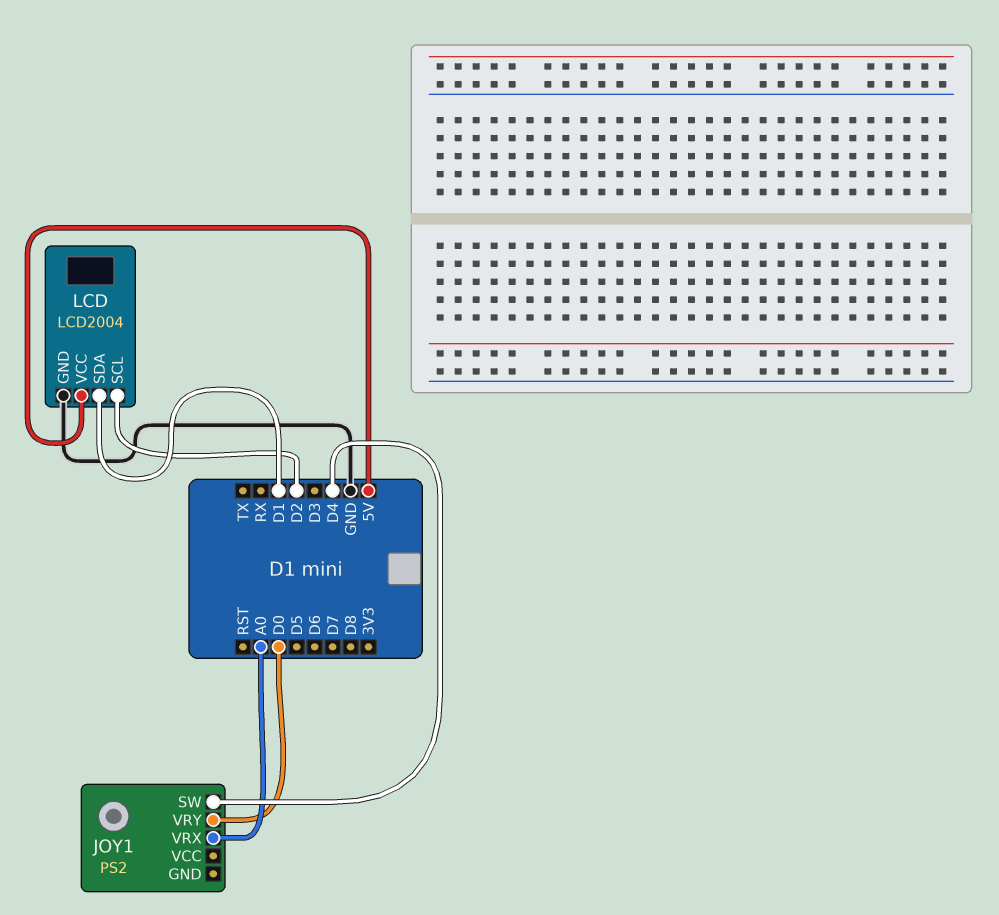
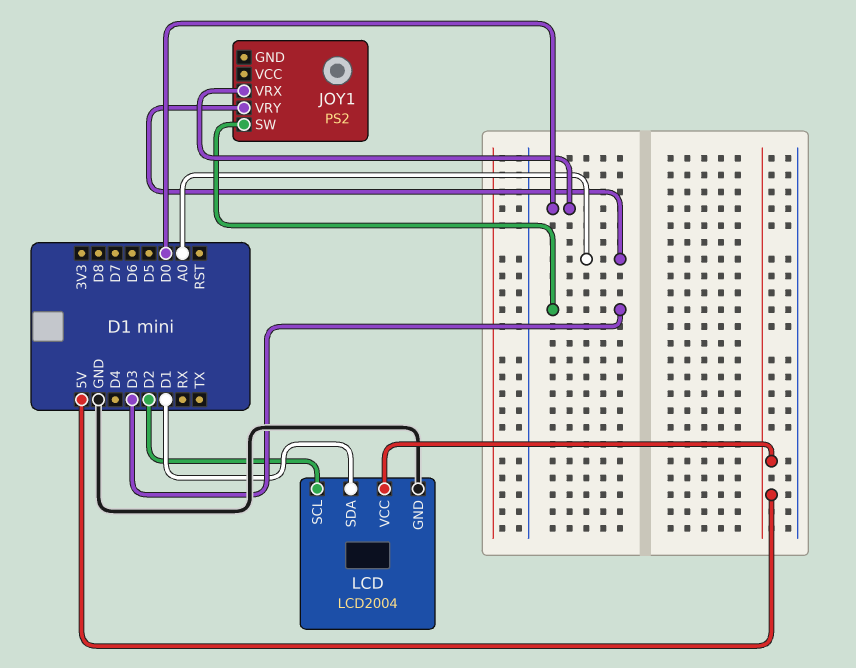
JOY1 pin SW: D4 -> D3
JOY1 pin VRX: A0 -> D0
JOY1 pin VRY: D0 -> A0

